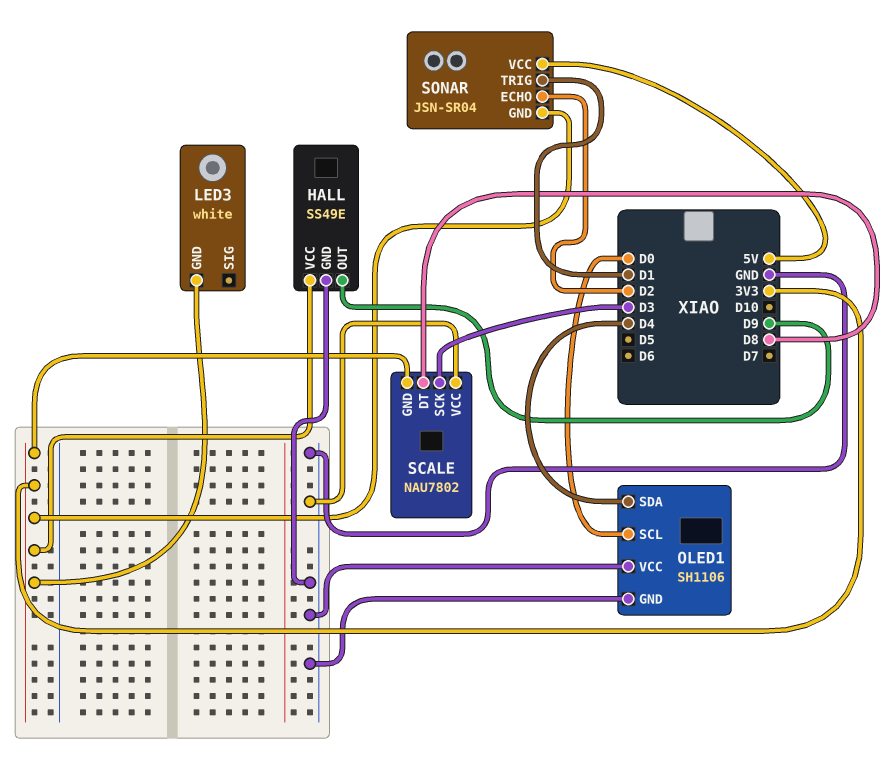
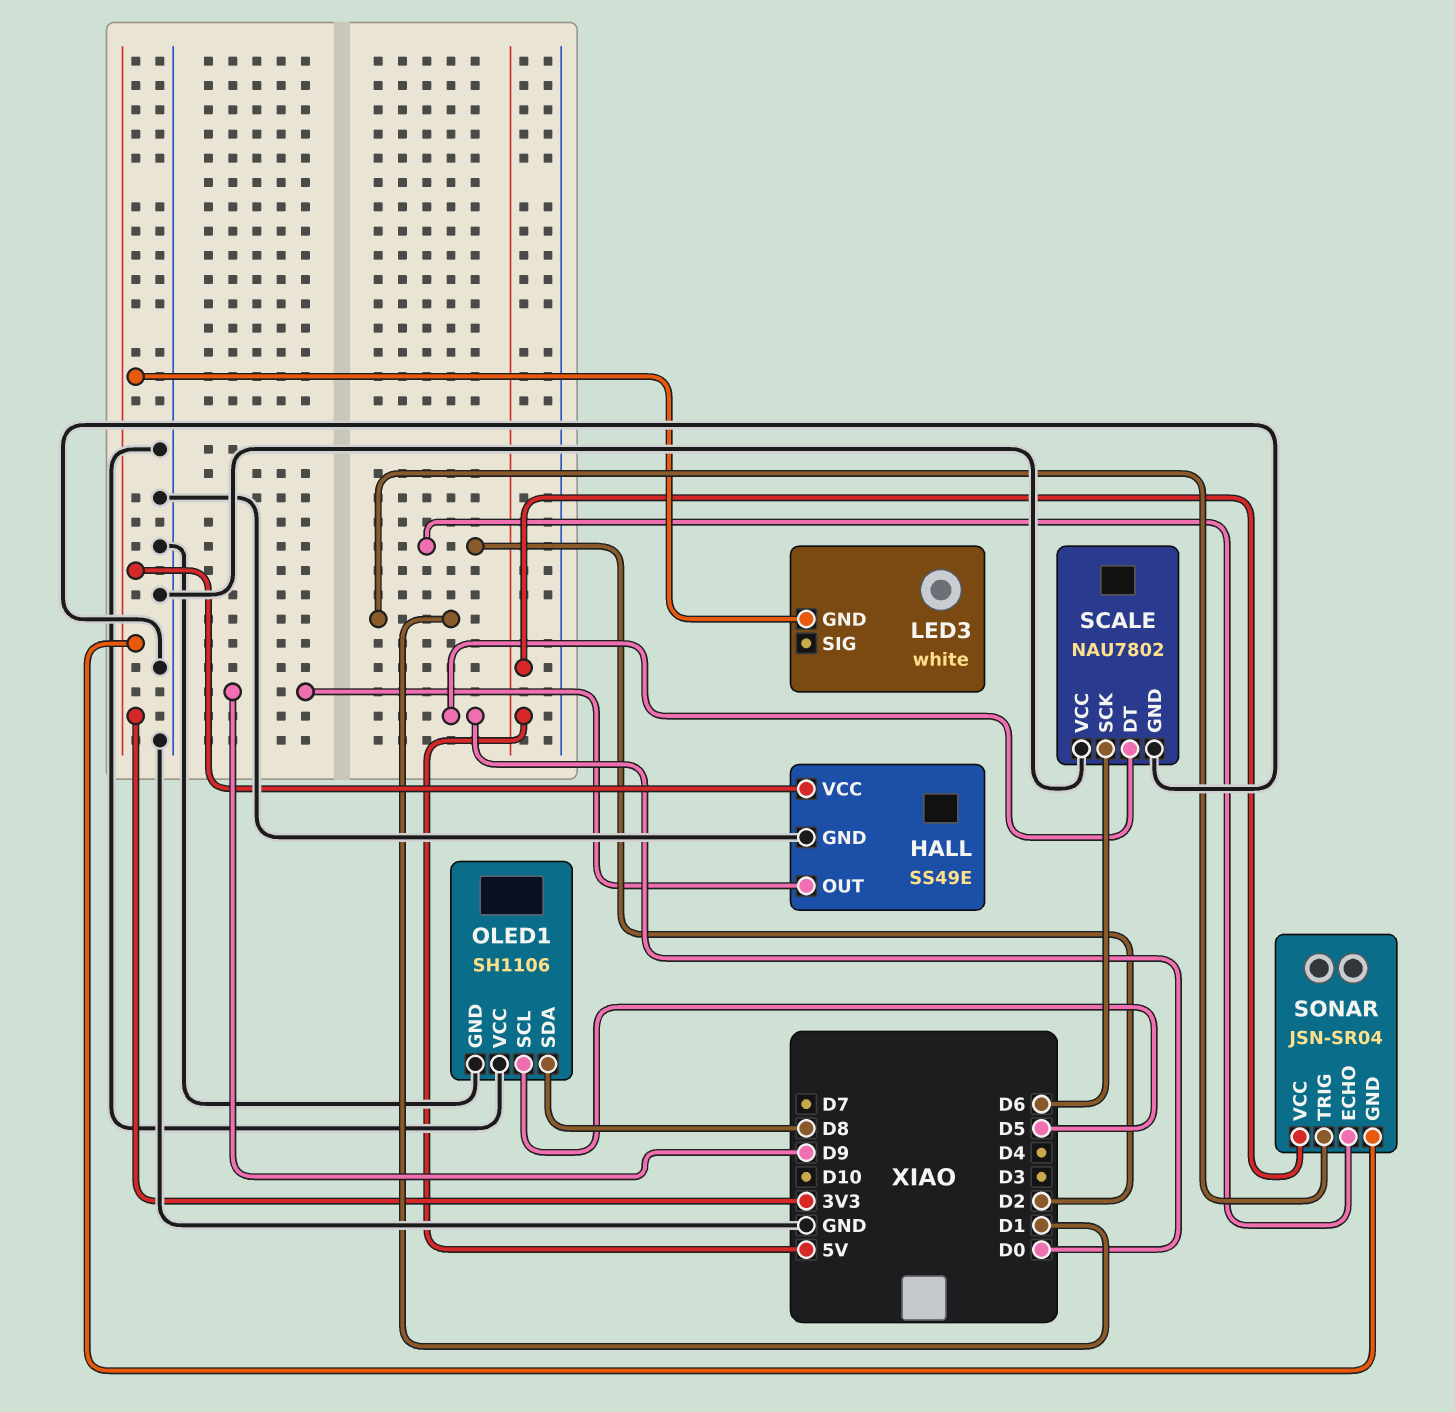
OLED1 pin SCL: D0 -> D5
OLED1 pin SDA: D4 -> D8
SCALE pin DT: D8 -> D0
SCALE pin GND: 3V3 -> GND
SCALE pin SCK: D3 -> D6

